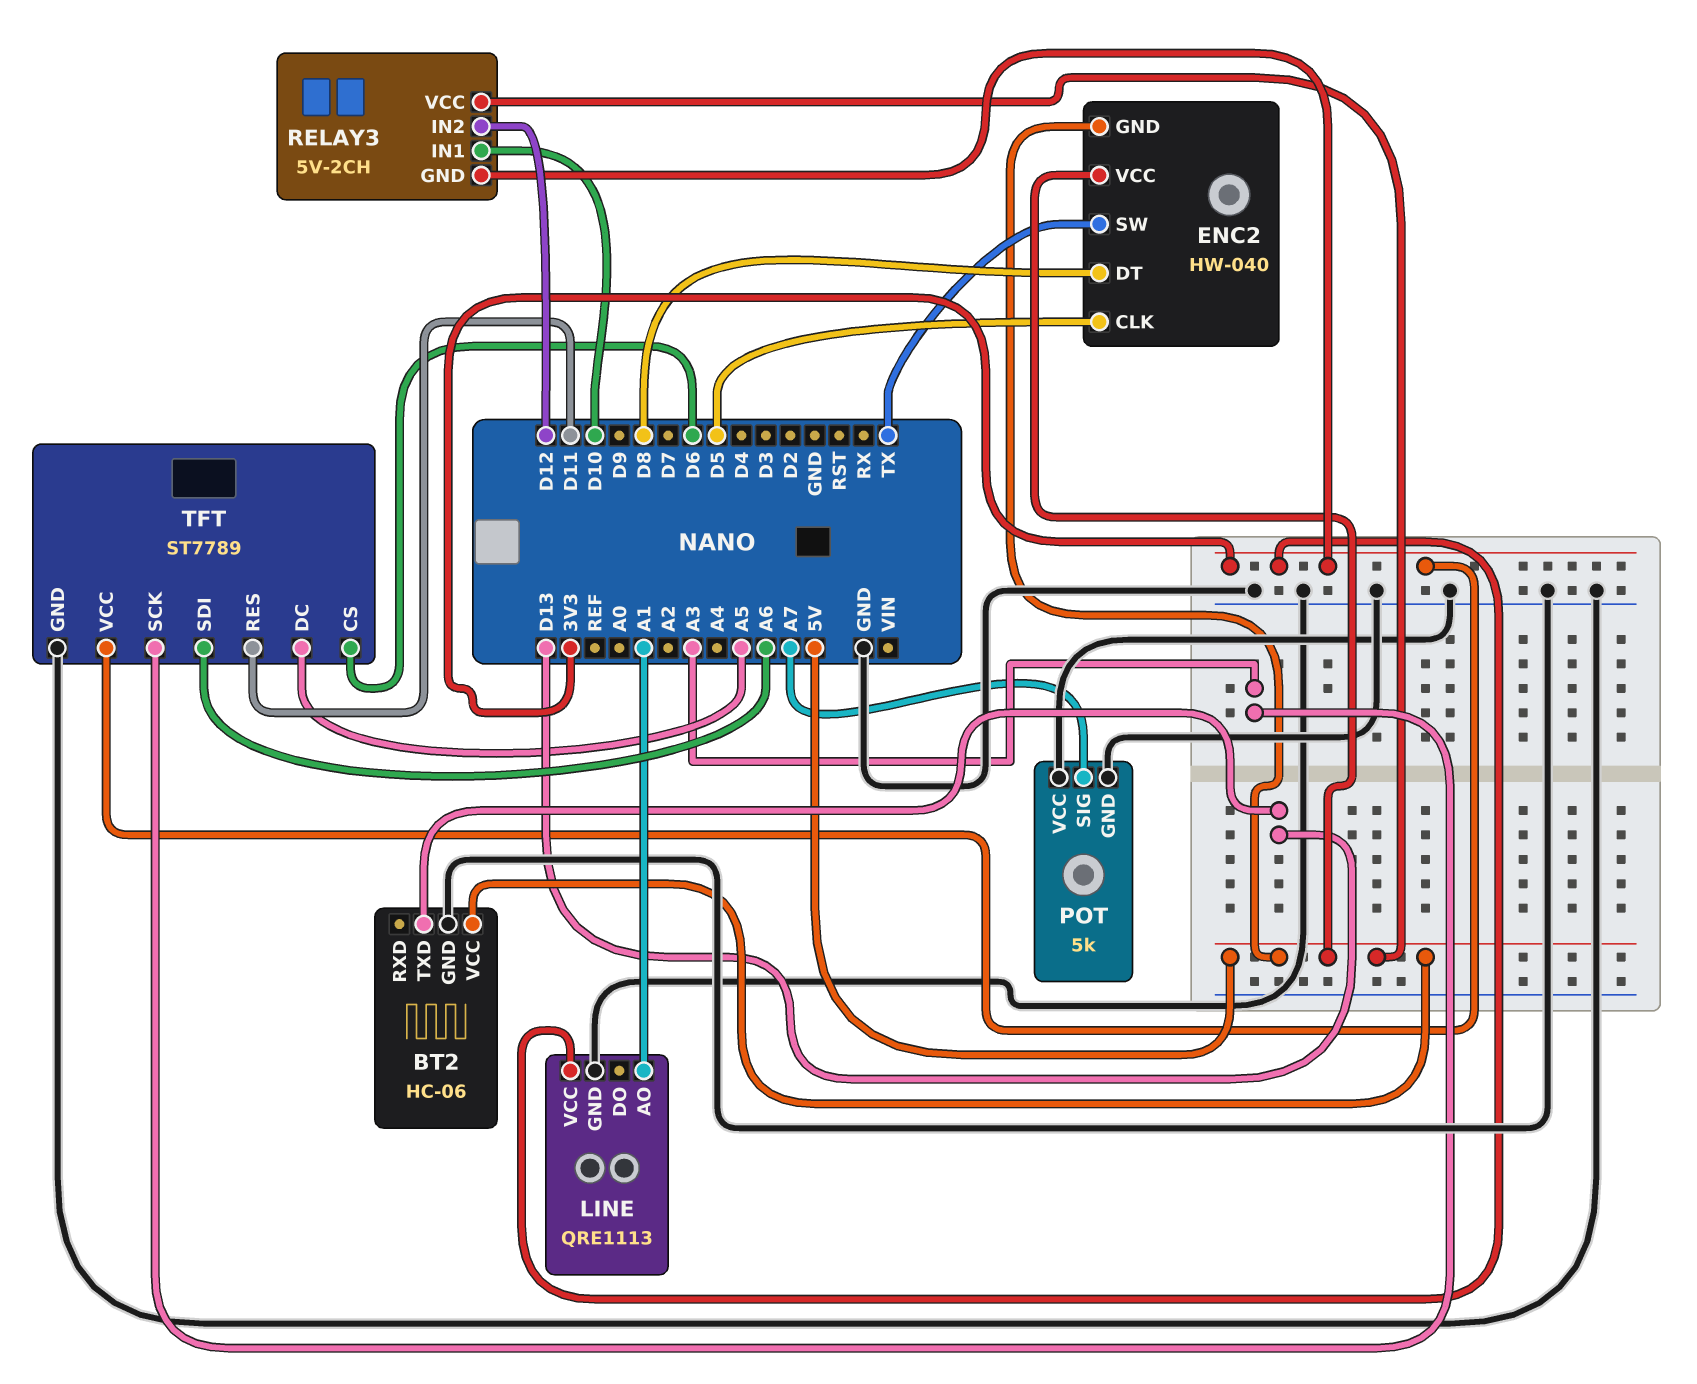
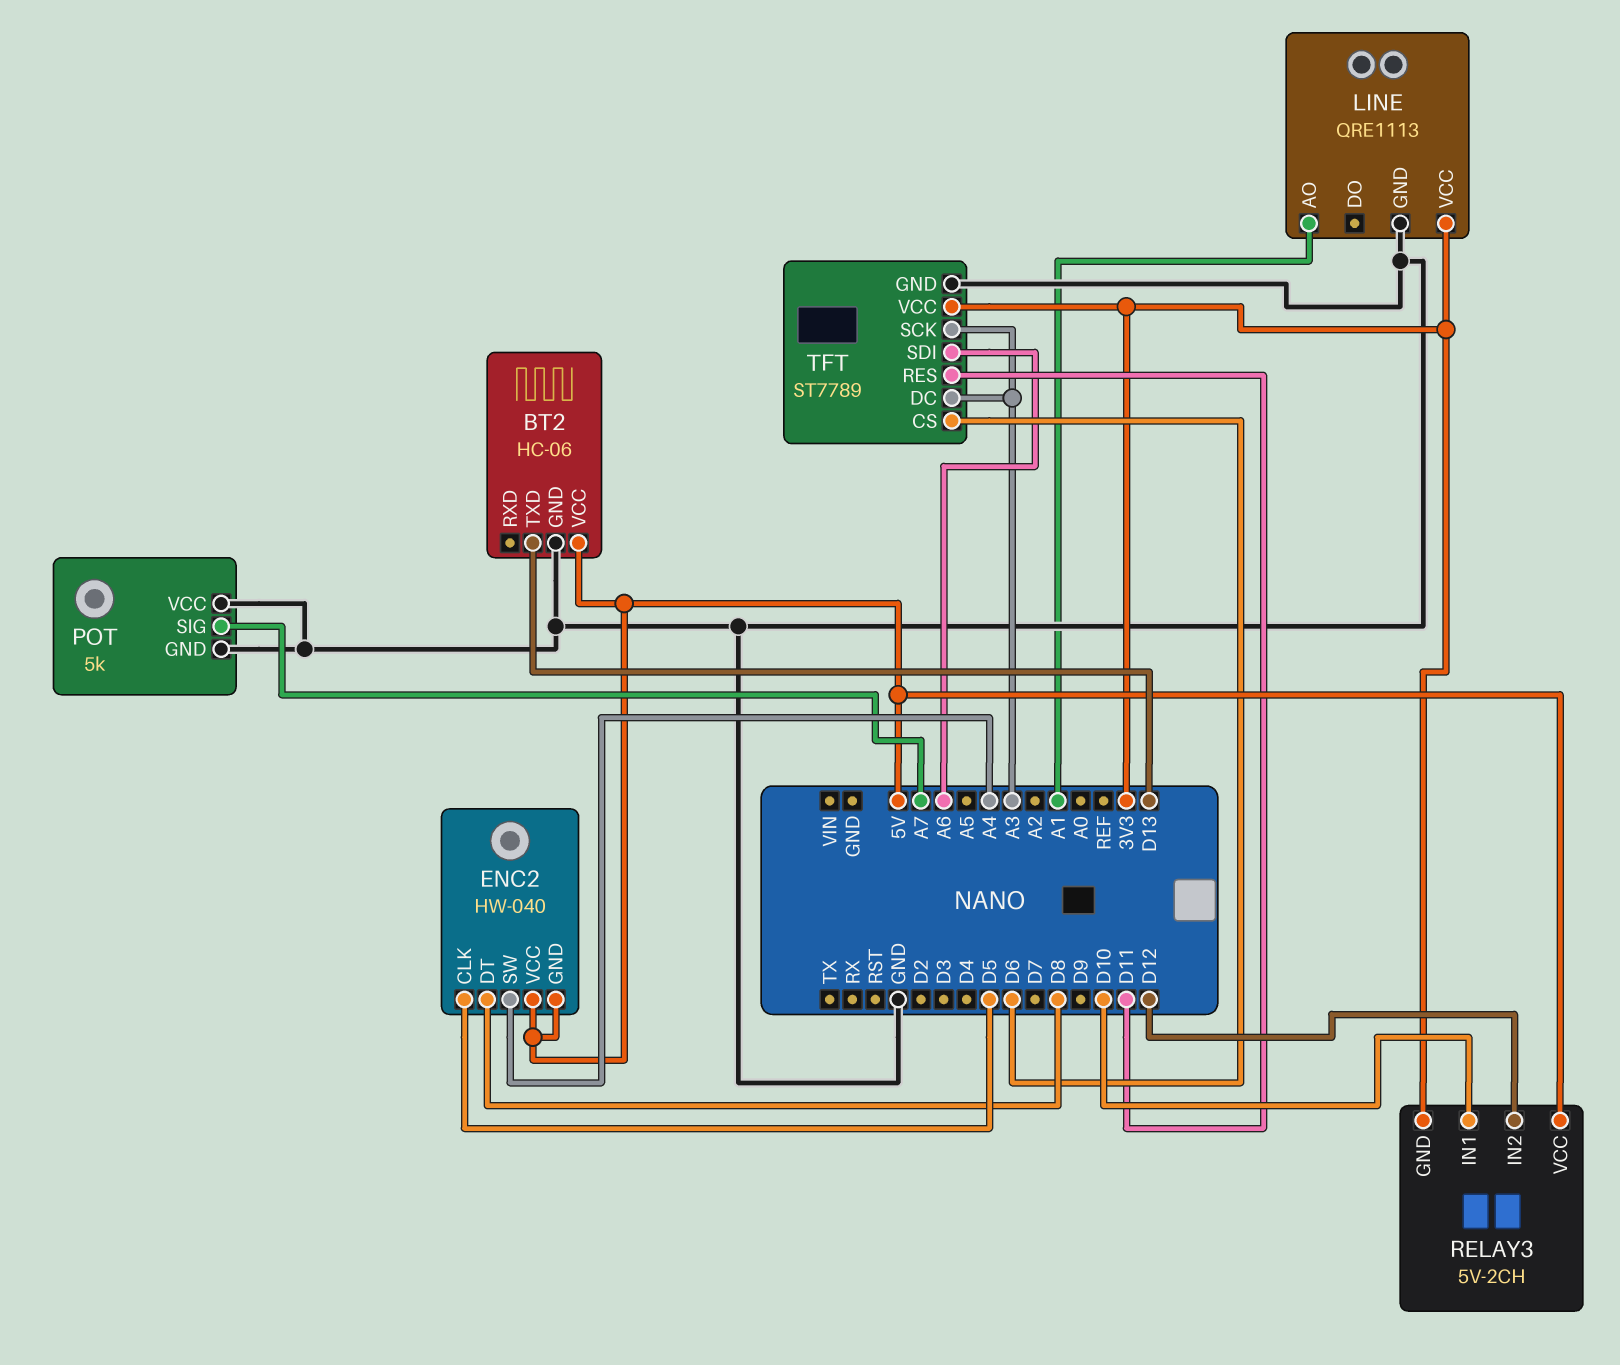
ENC2 pin SW: TX -> A4
TFT pin DC: A5 -> A3

